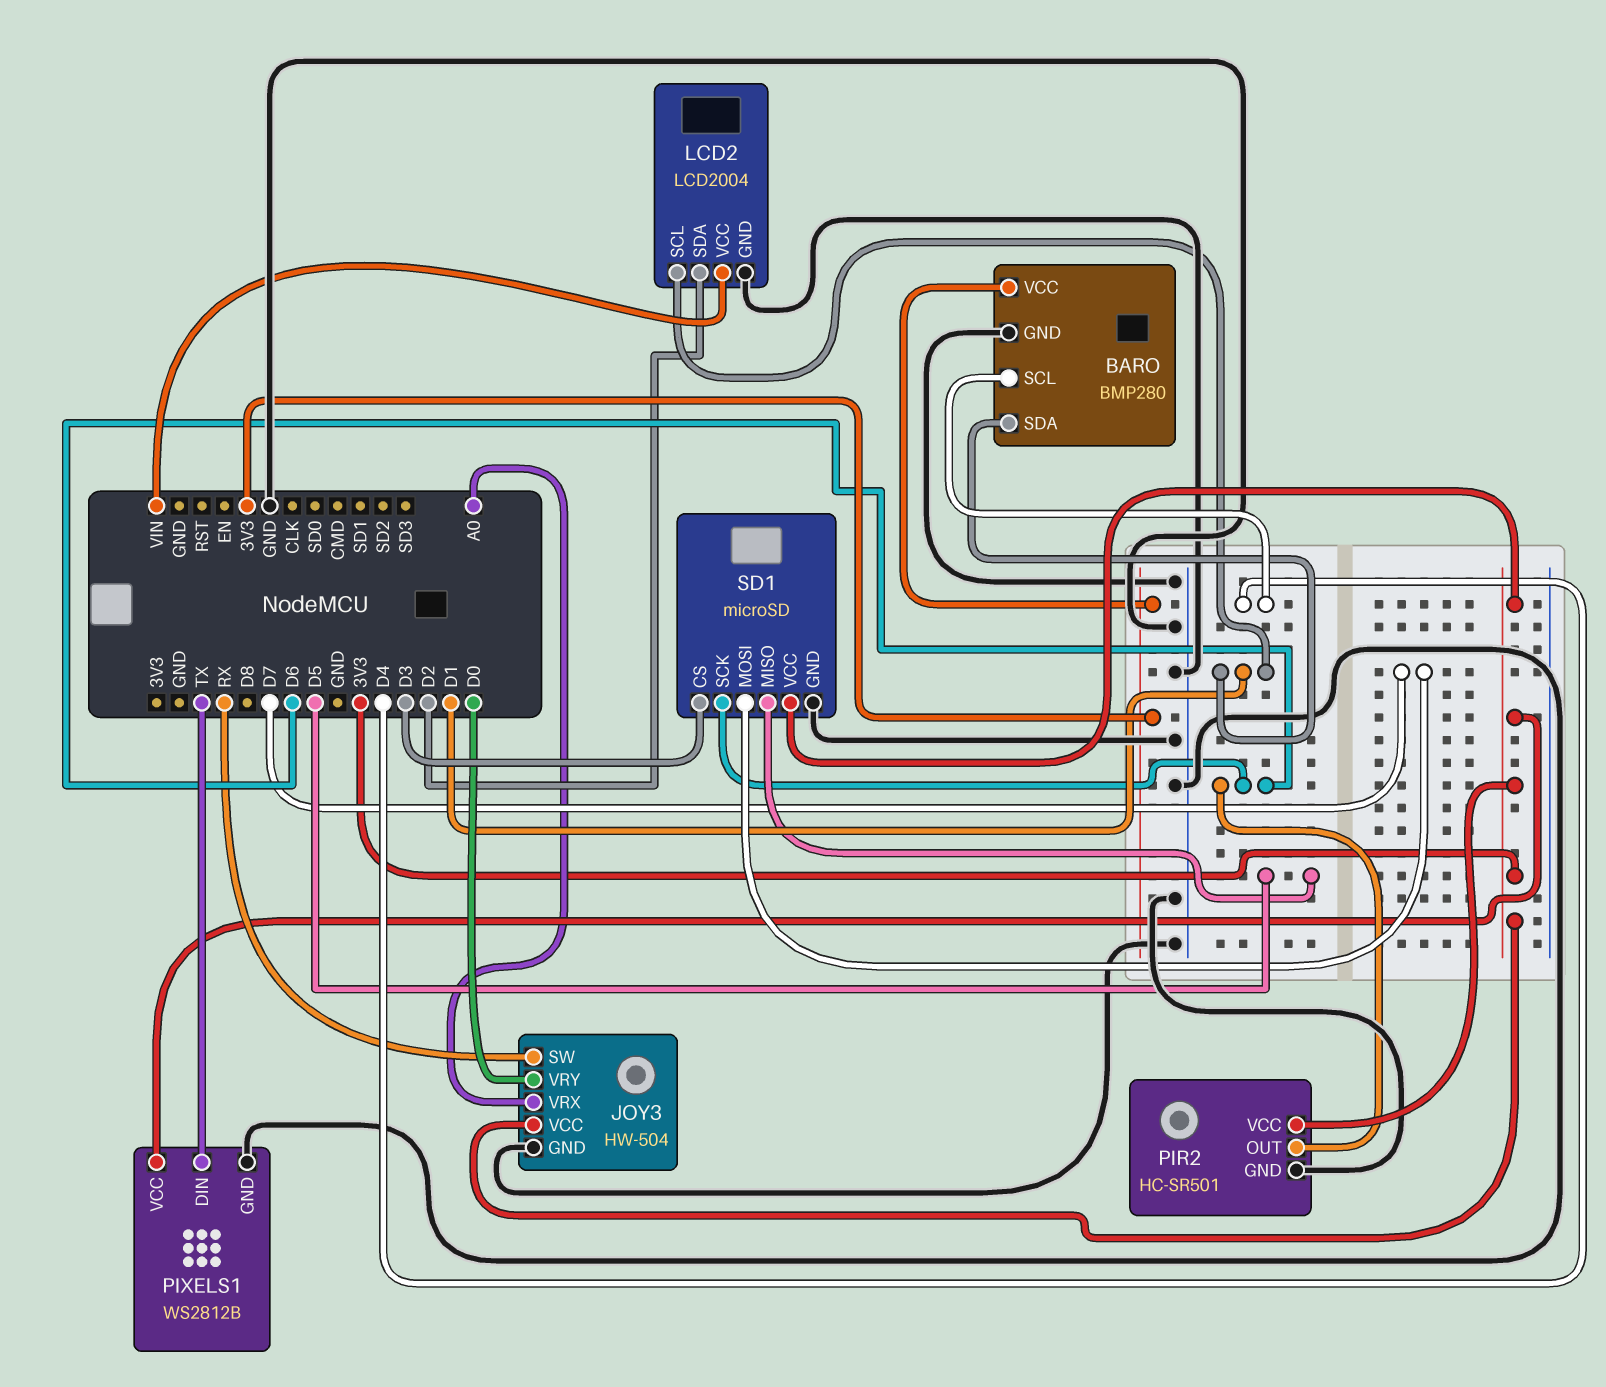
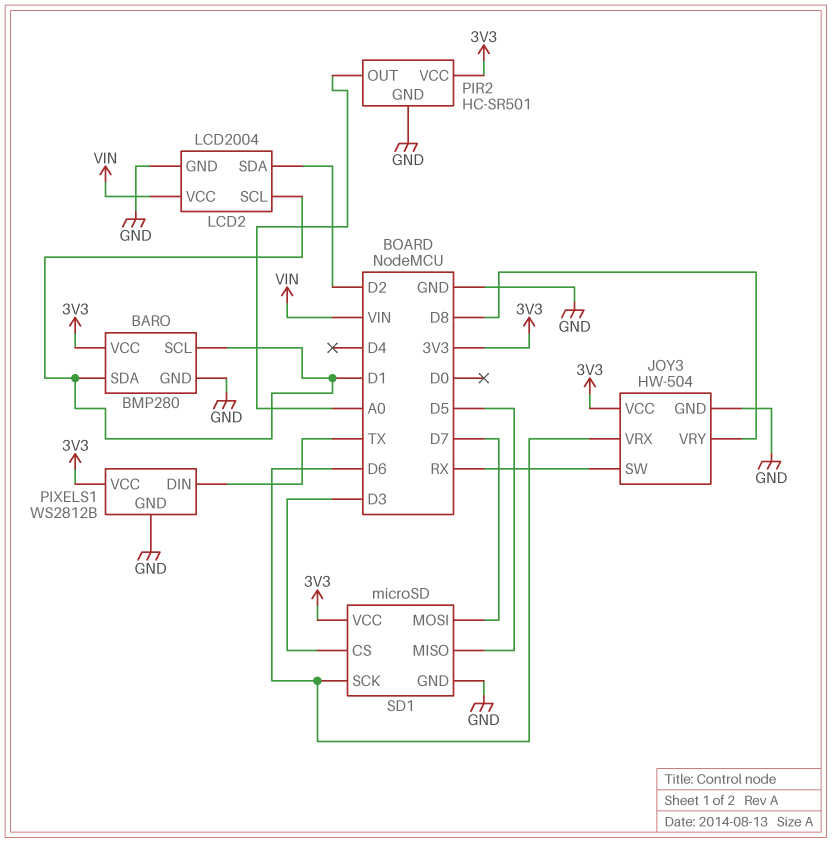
BARO pin SCL: D4 -> D1
JOY3 pin VRX: A0 -> D6
JOY3 pin VRY: D0 -> D8
PIR2 pin OUT: D6 -> A0

